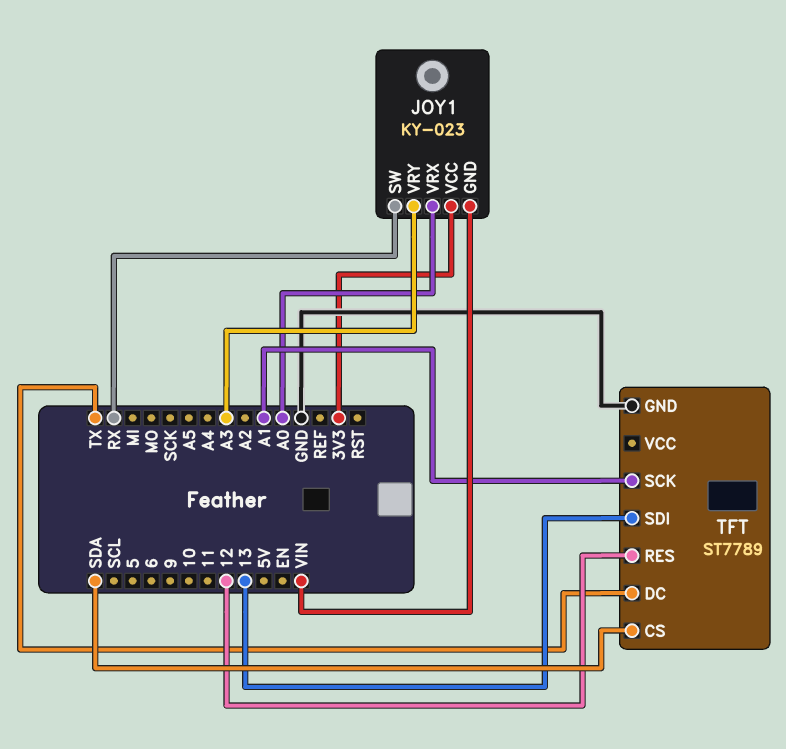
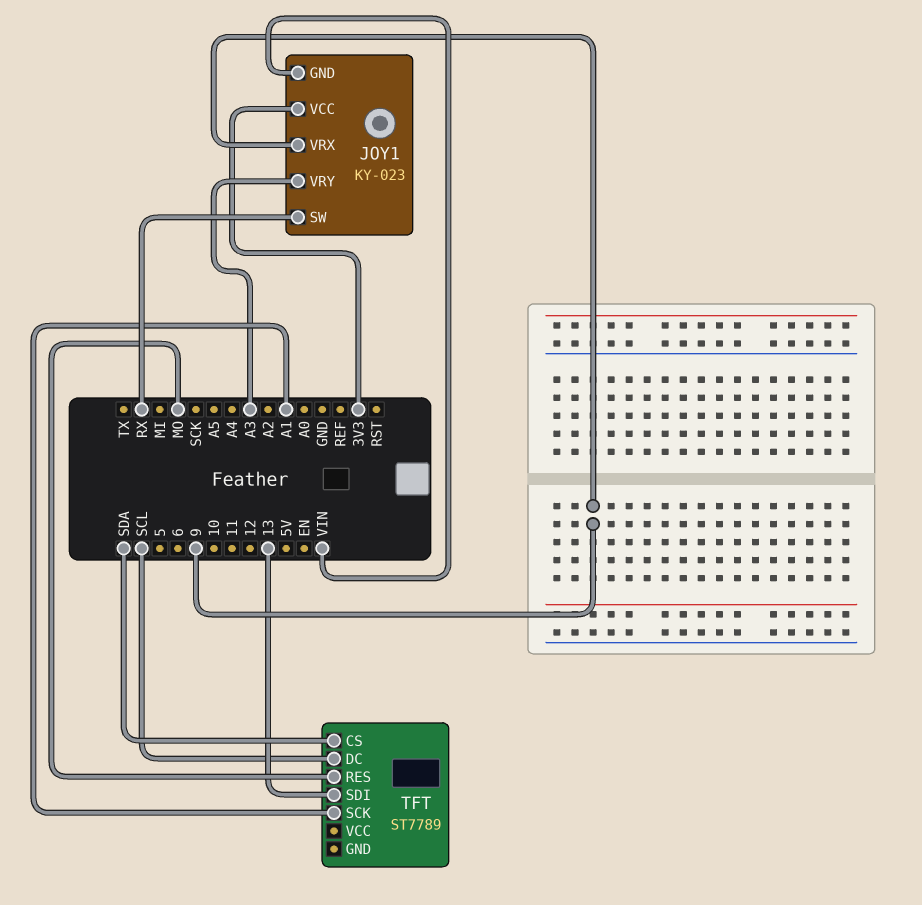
JOY1 pin VRX: A0 -> 9
TFT pin DC: TX -> SCL
TFT pin GND: GND -> none
TFT pin RES: 12 -> MO

